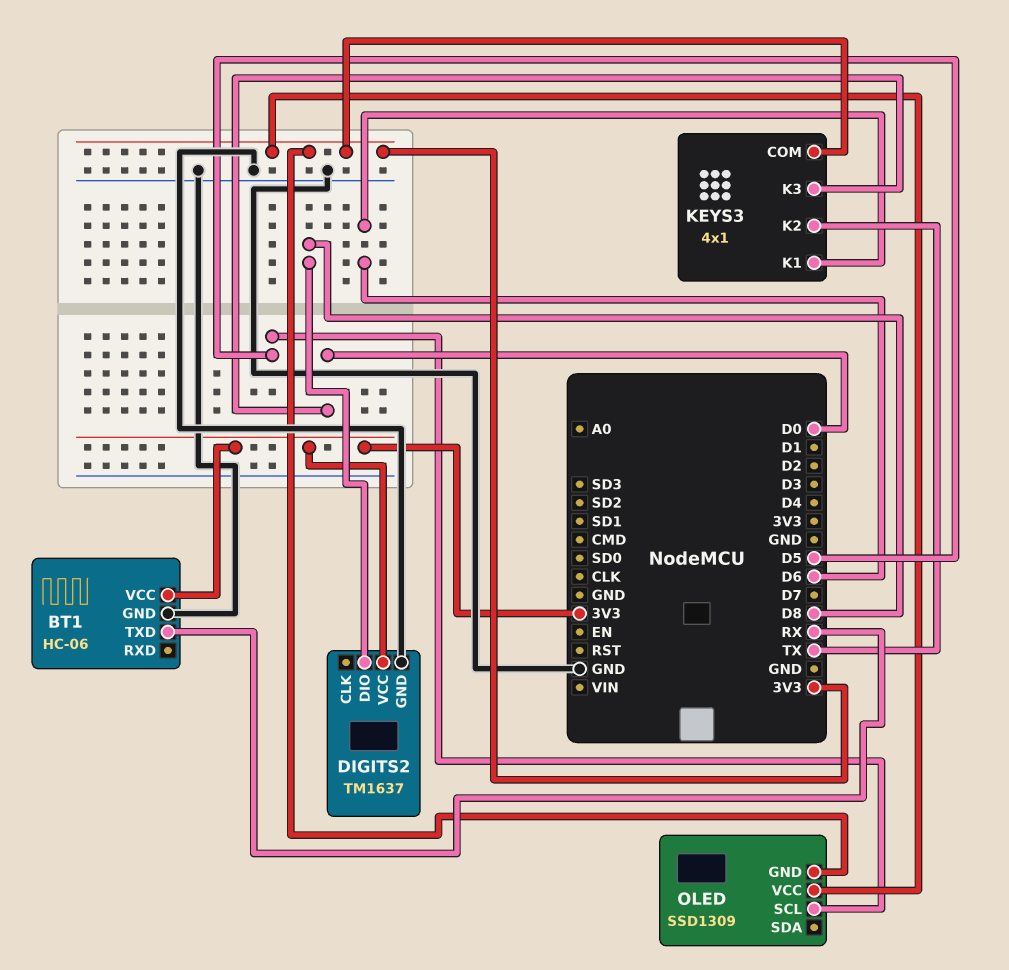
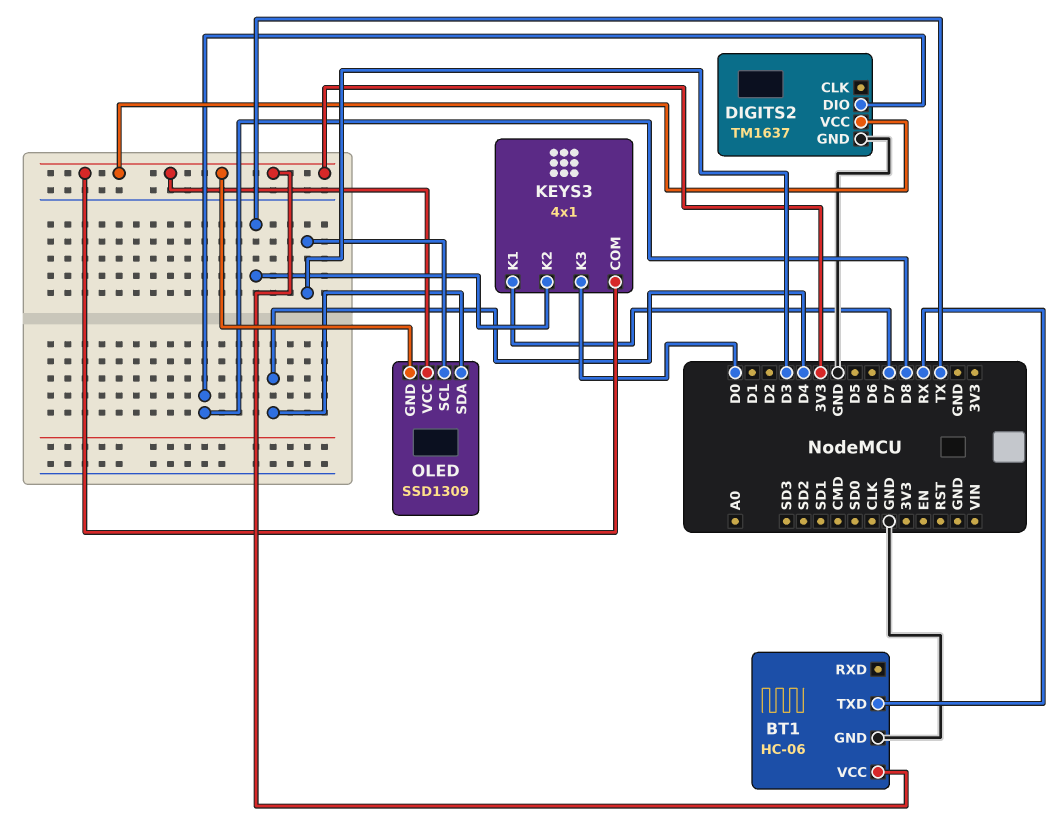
KEYS3 pin K1: D6 -> D7
OLED pin SCL: D5 -> D3
OLED pin SDA: none -> D4

